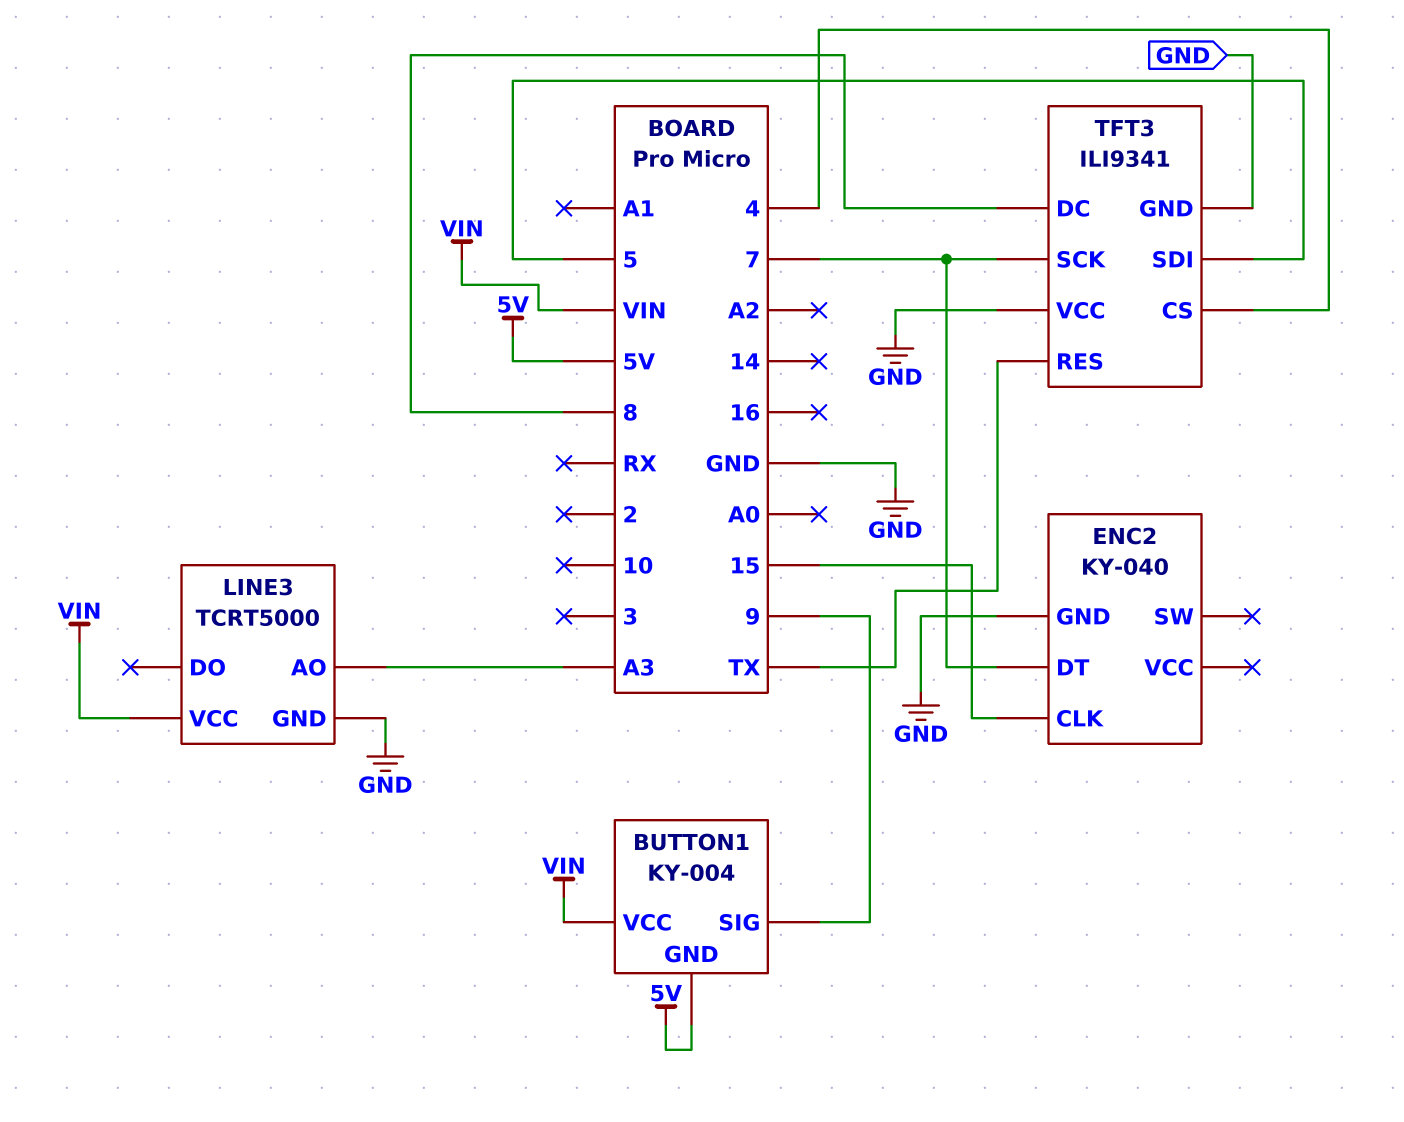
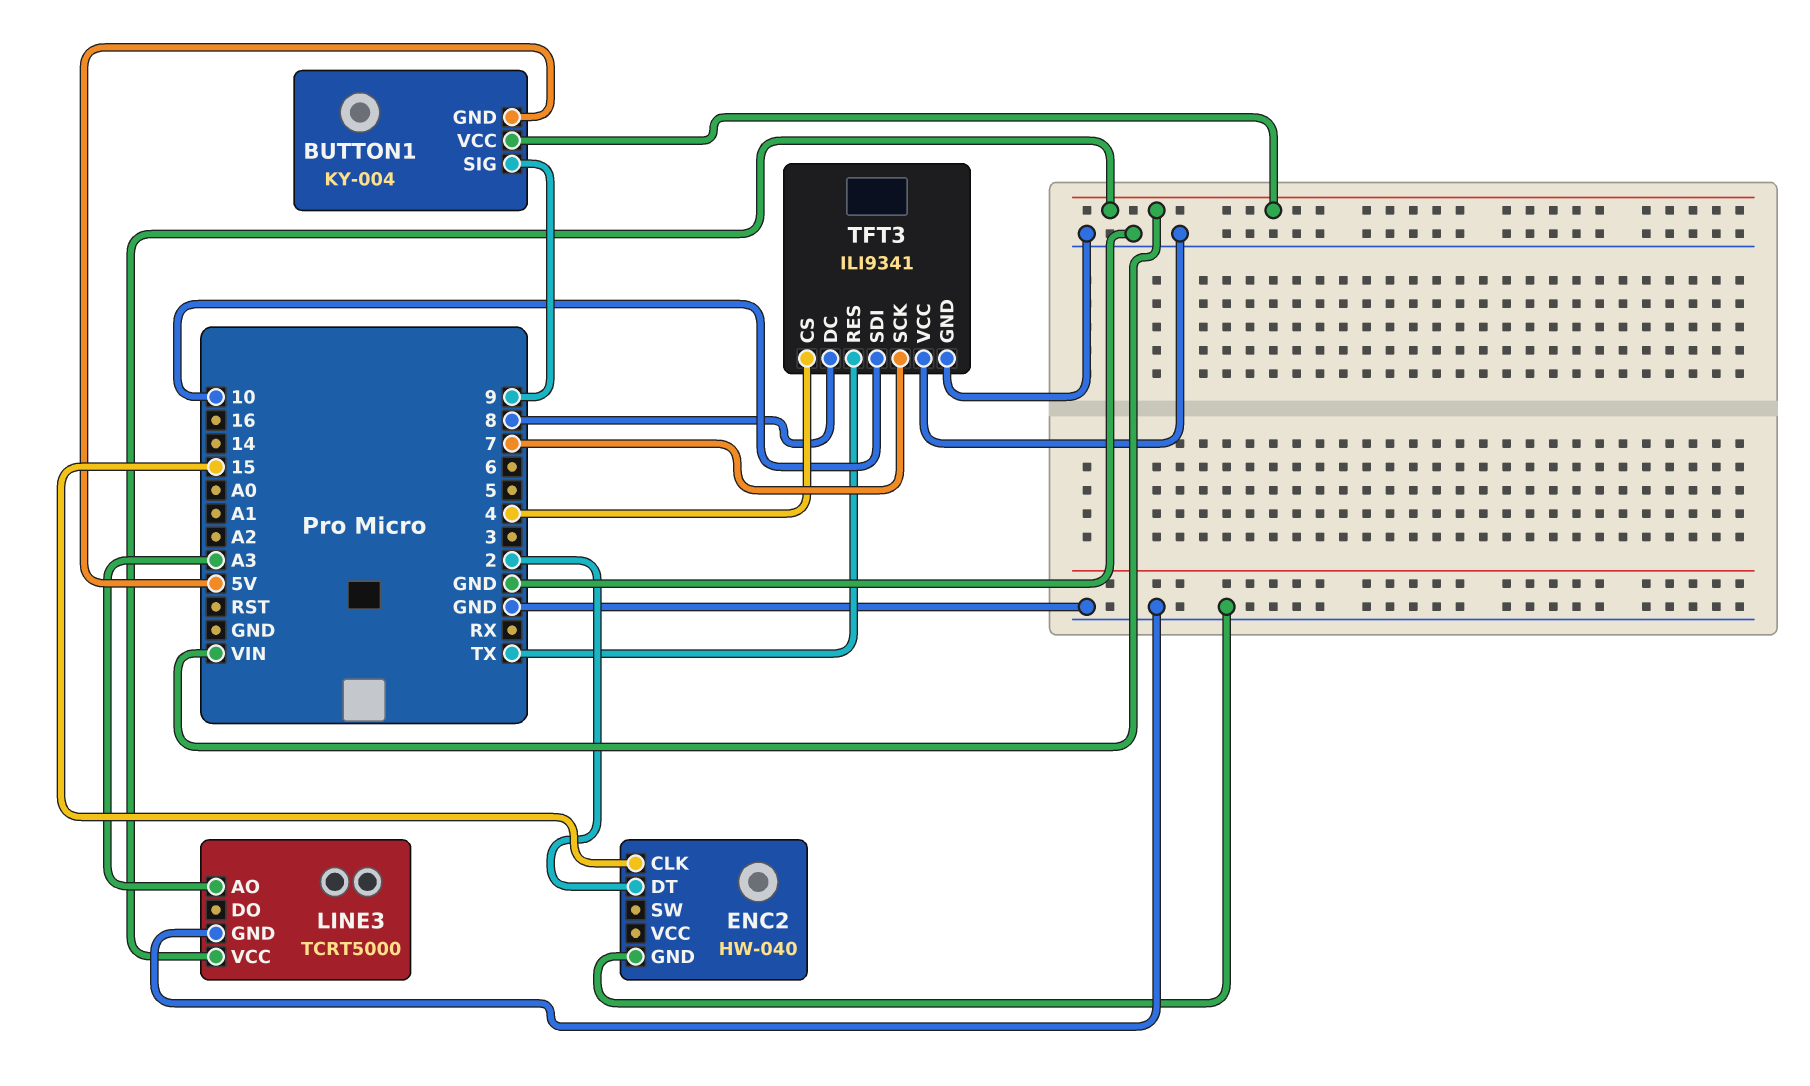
ENC2: KY-040 -> HW-040
ENC2 pin DT: 7 -> 2
TFT3 pin SDI: 5 -> 10

